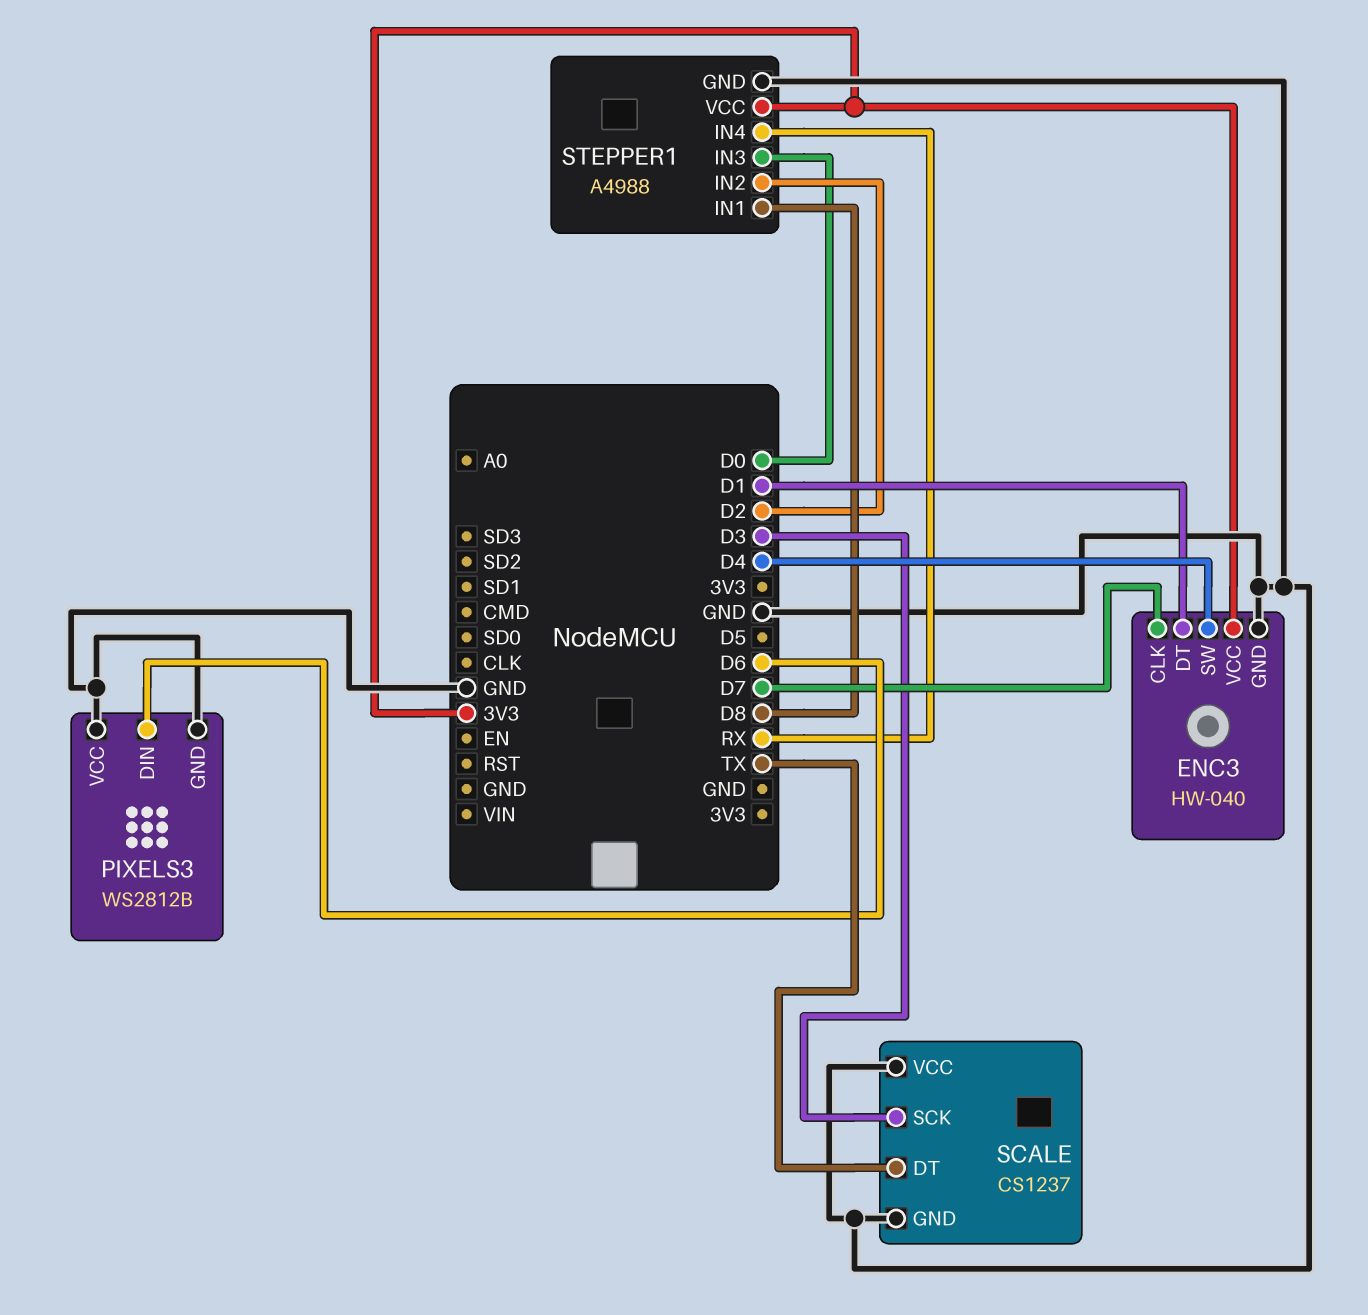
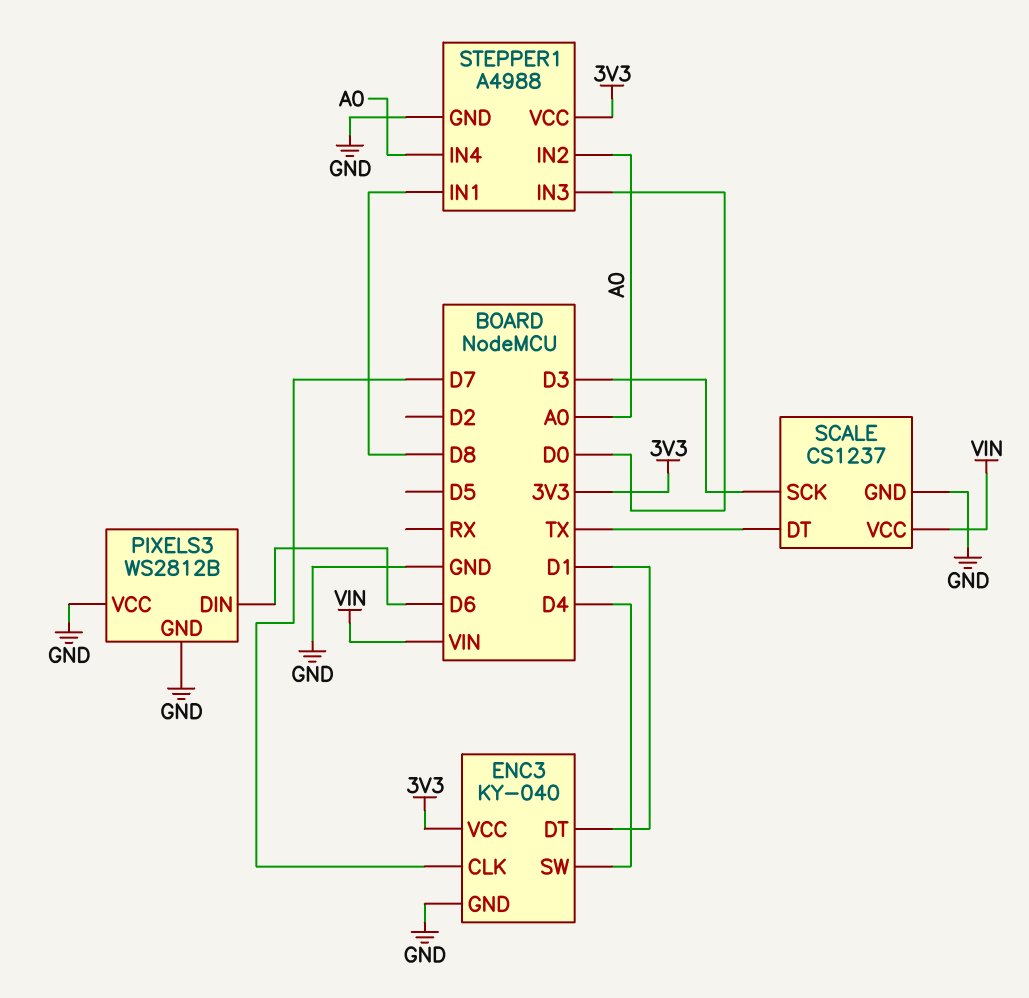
ENC3: HW-040 -> KY-040
SCALE pin VCC: GND -> VIN
STEPPER1 pin IN2: D2 -> A0
STEPPER1 pin IN4: RX -> A0

